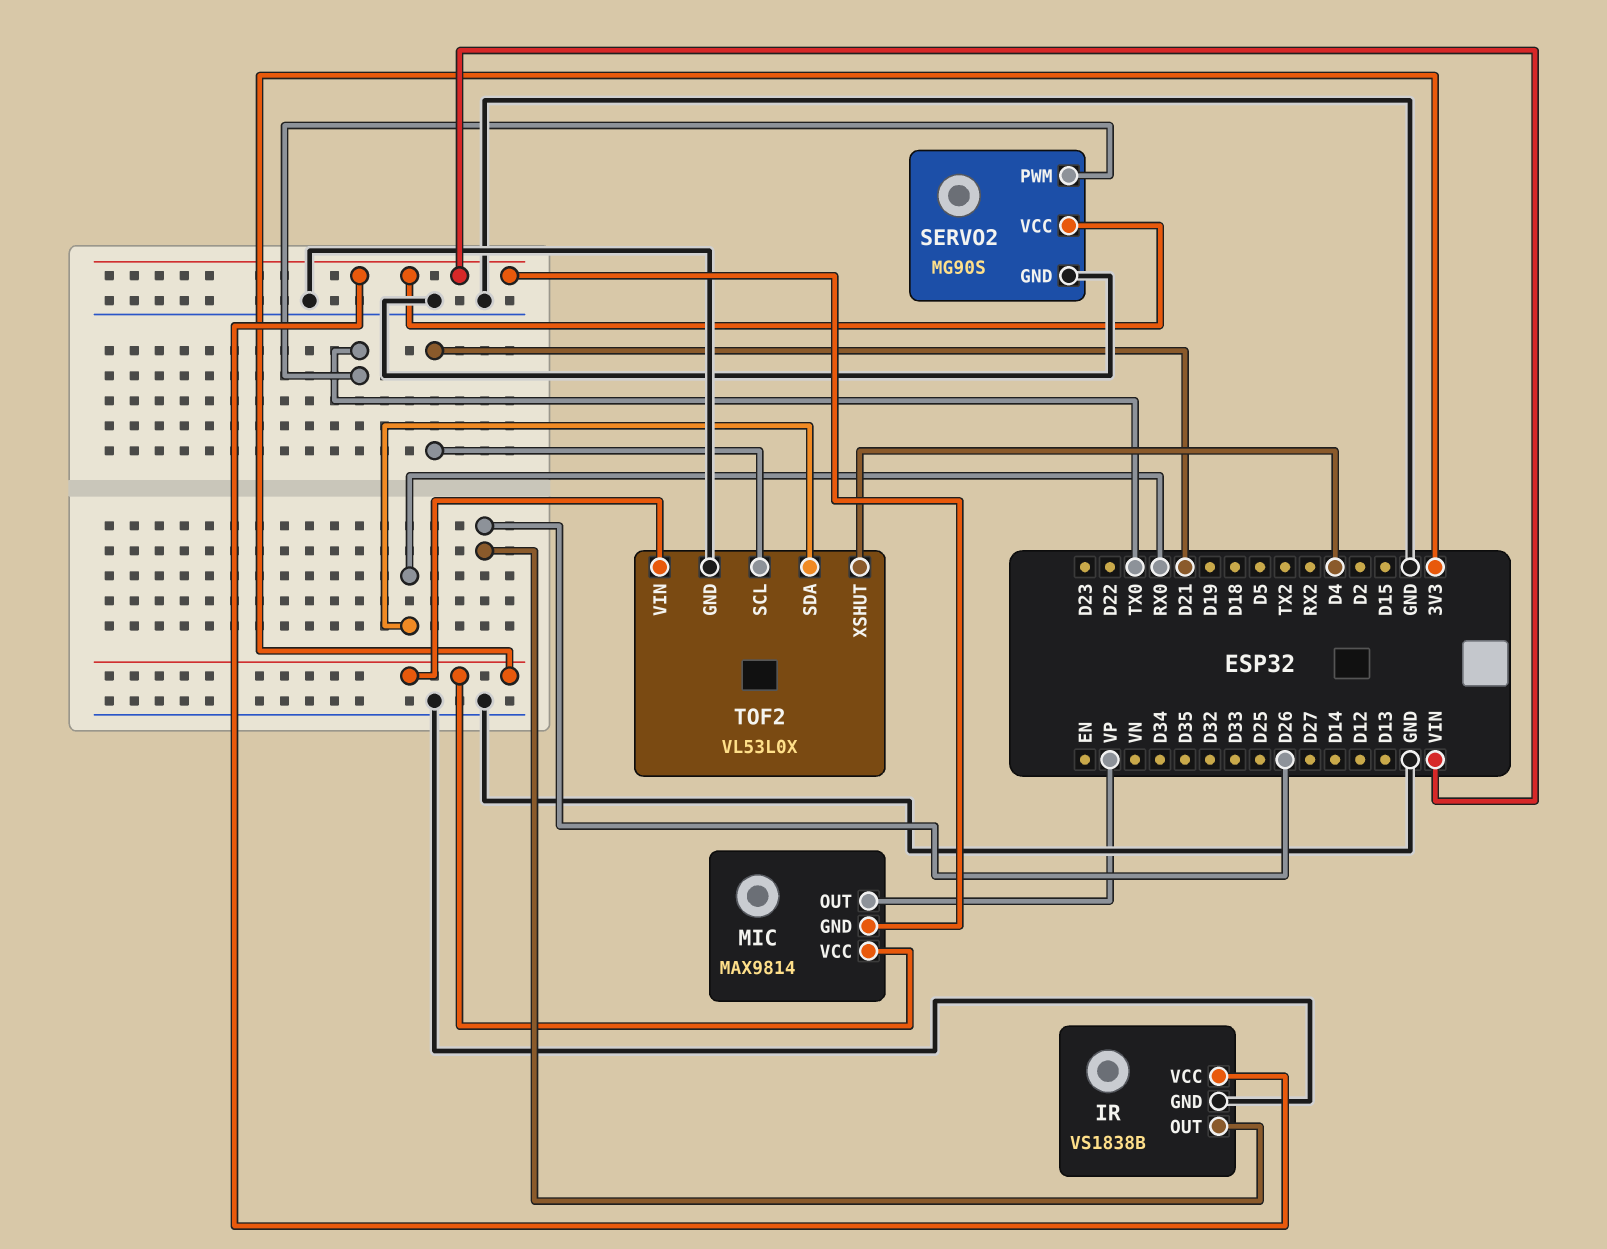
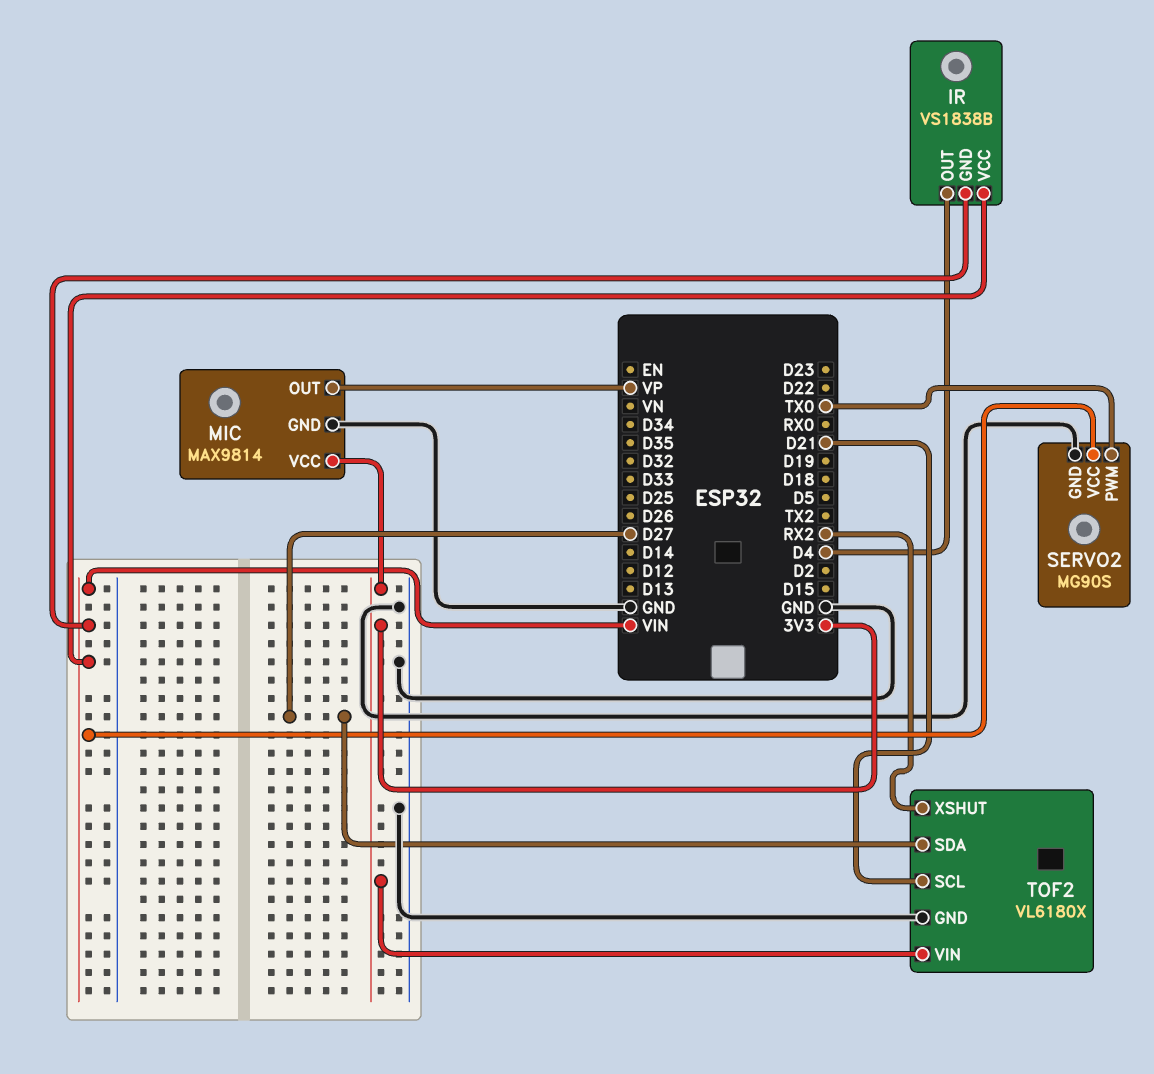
IR pin GND: GND -> VIN
IR pin OUT: D26 -> D4
MIC pin GND: VIN -> GND
TOF2: VL53L0X -> VL6180X
TOF2 pin SDA: RX0 -> D27
TOF2 pin XSHUT: D4 -> RX2

